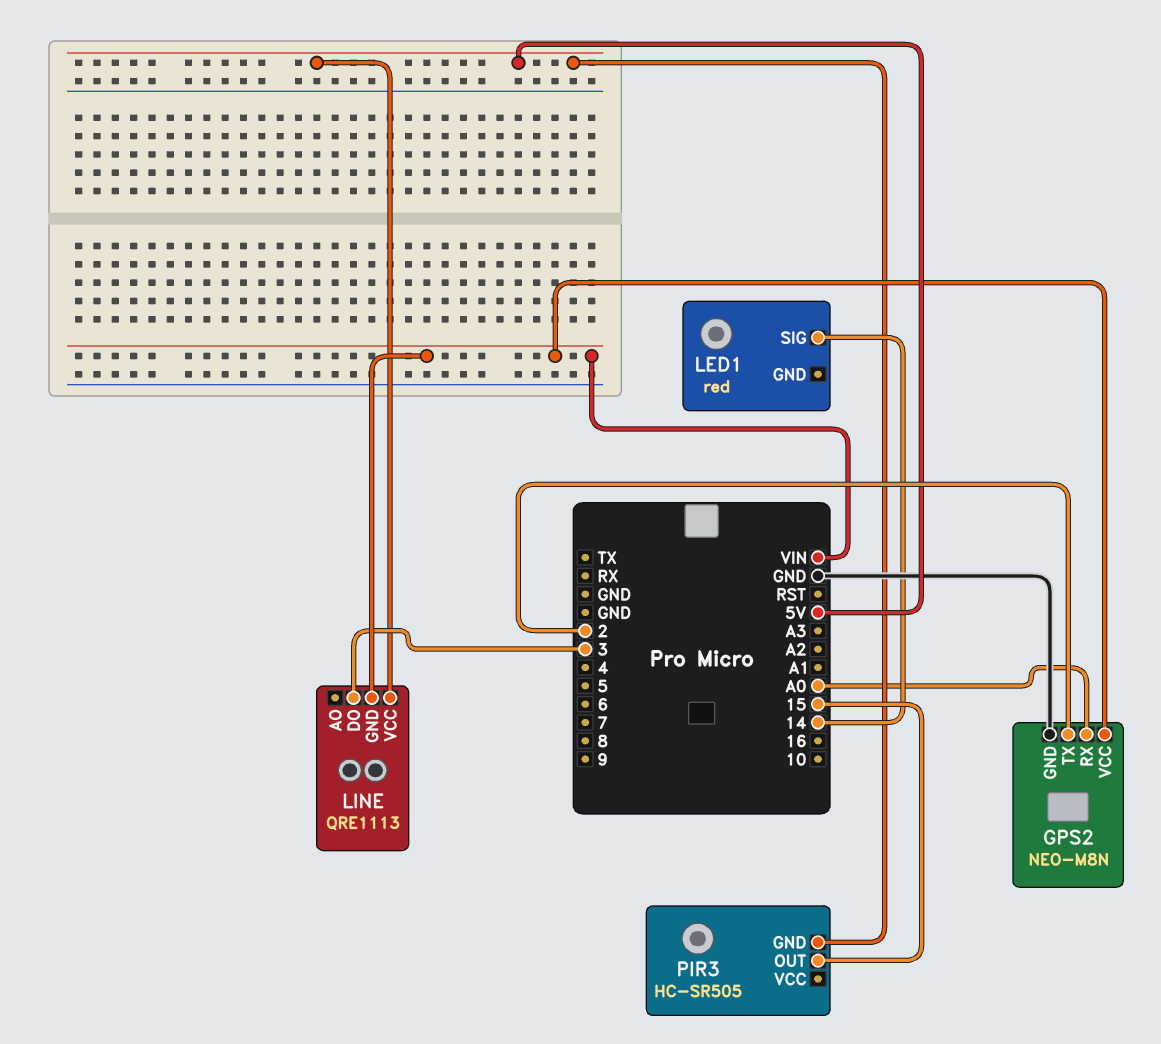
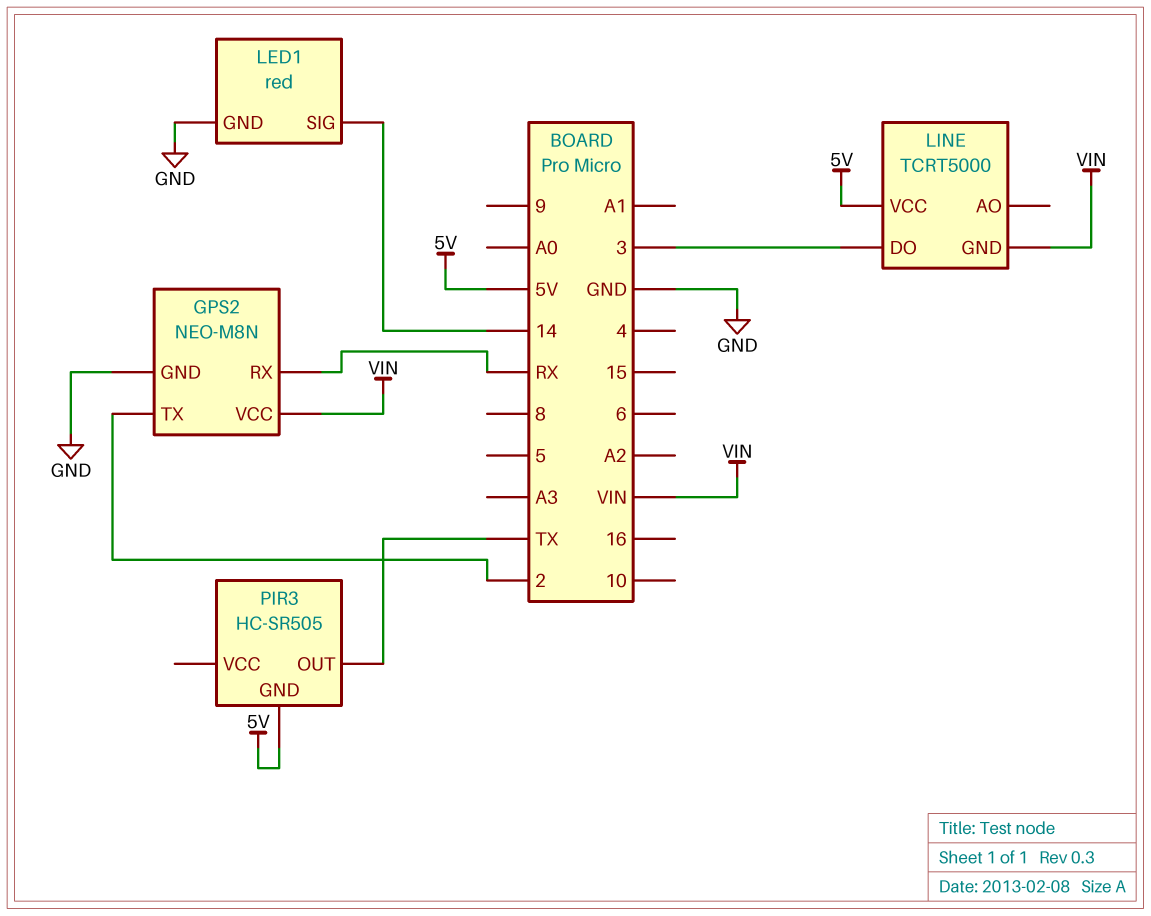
GPS2 pin RX: A0 -> RX
LED1 pin GND: none -> GND
LINE: QRE1113 -> TCRT5000
PIR3 pin OUT: 15 -> TX

